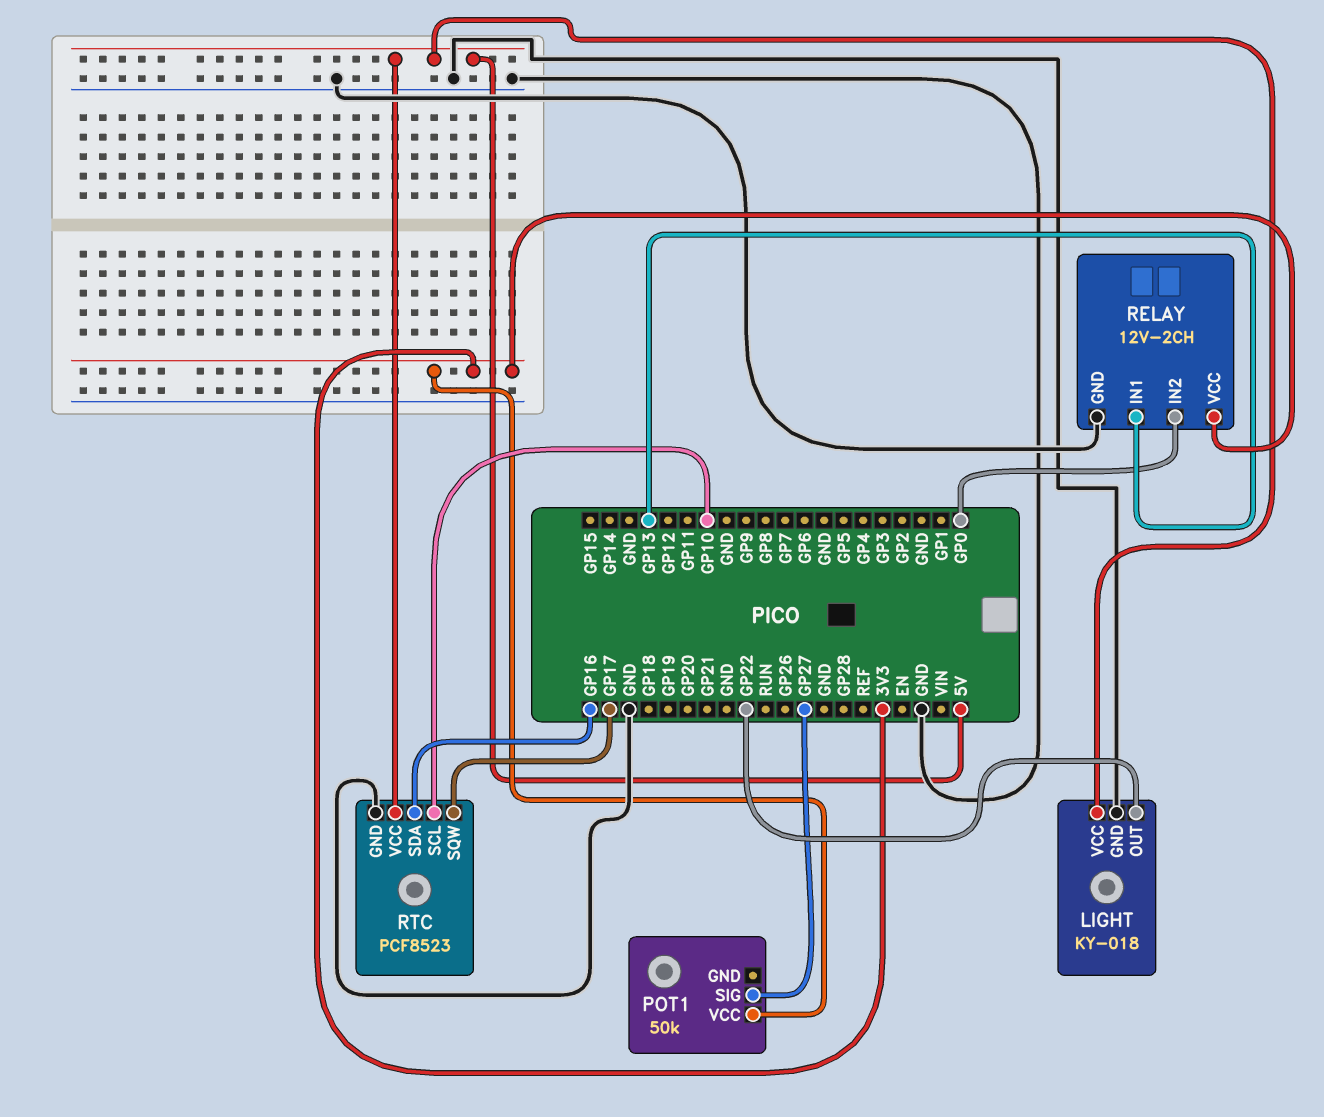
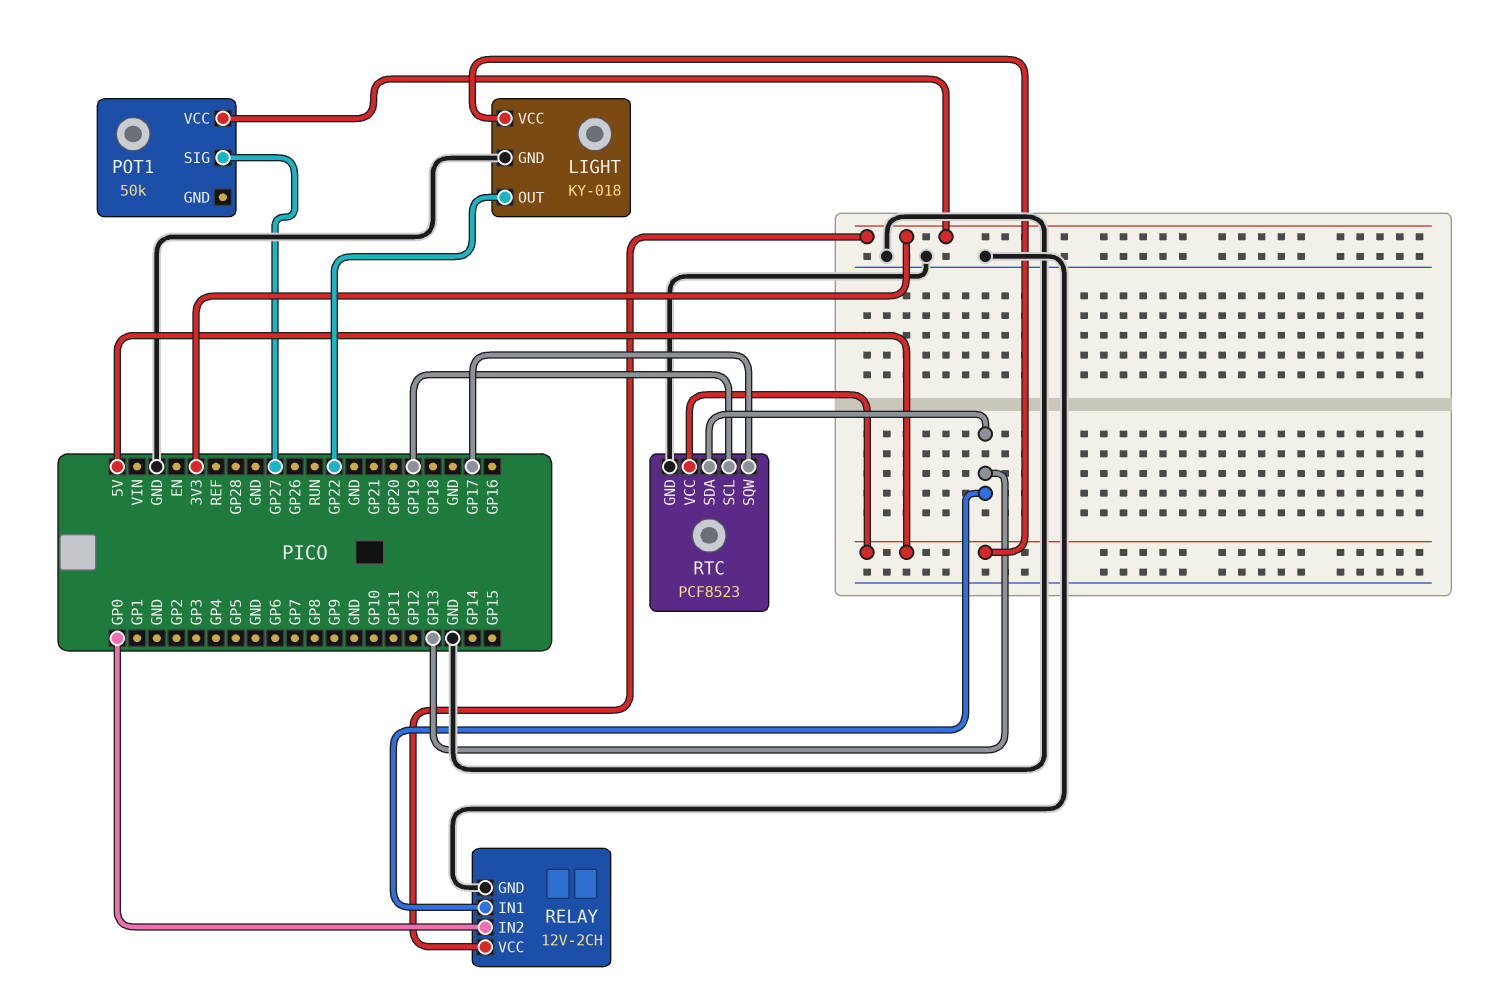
RTC pin SCL: GP10 -> GP19
RTC pin SDA: GP16 -> GP13

